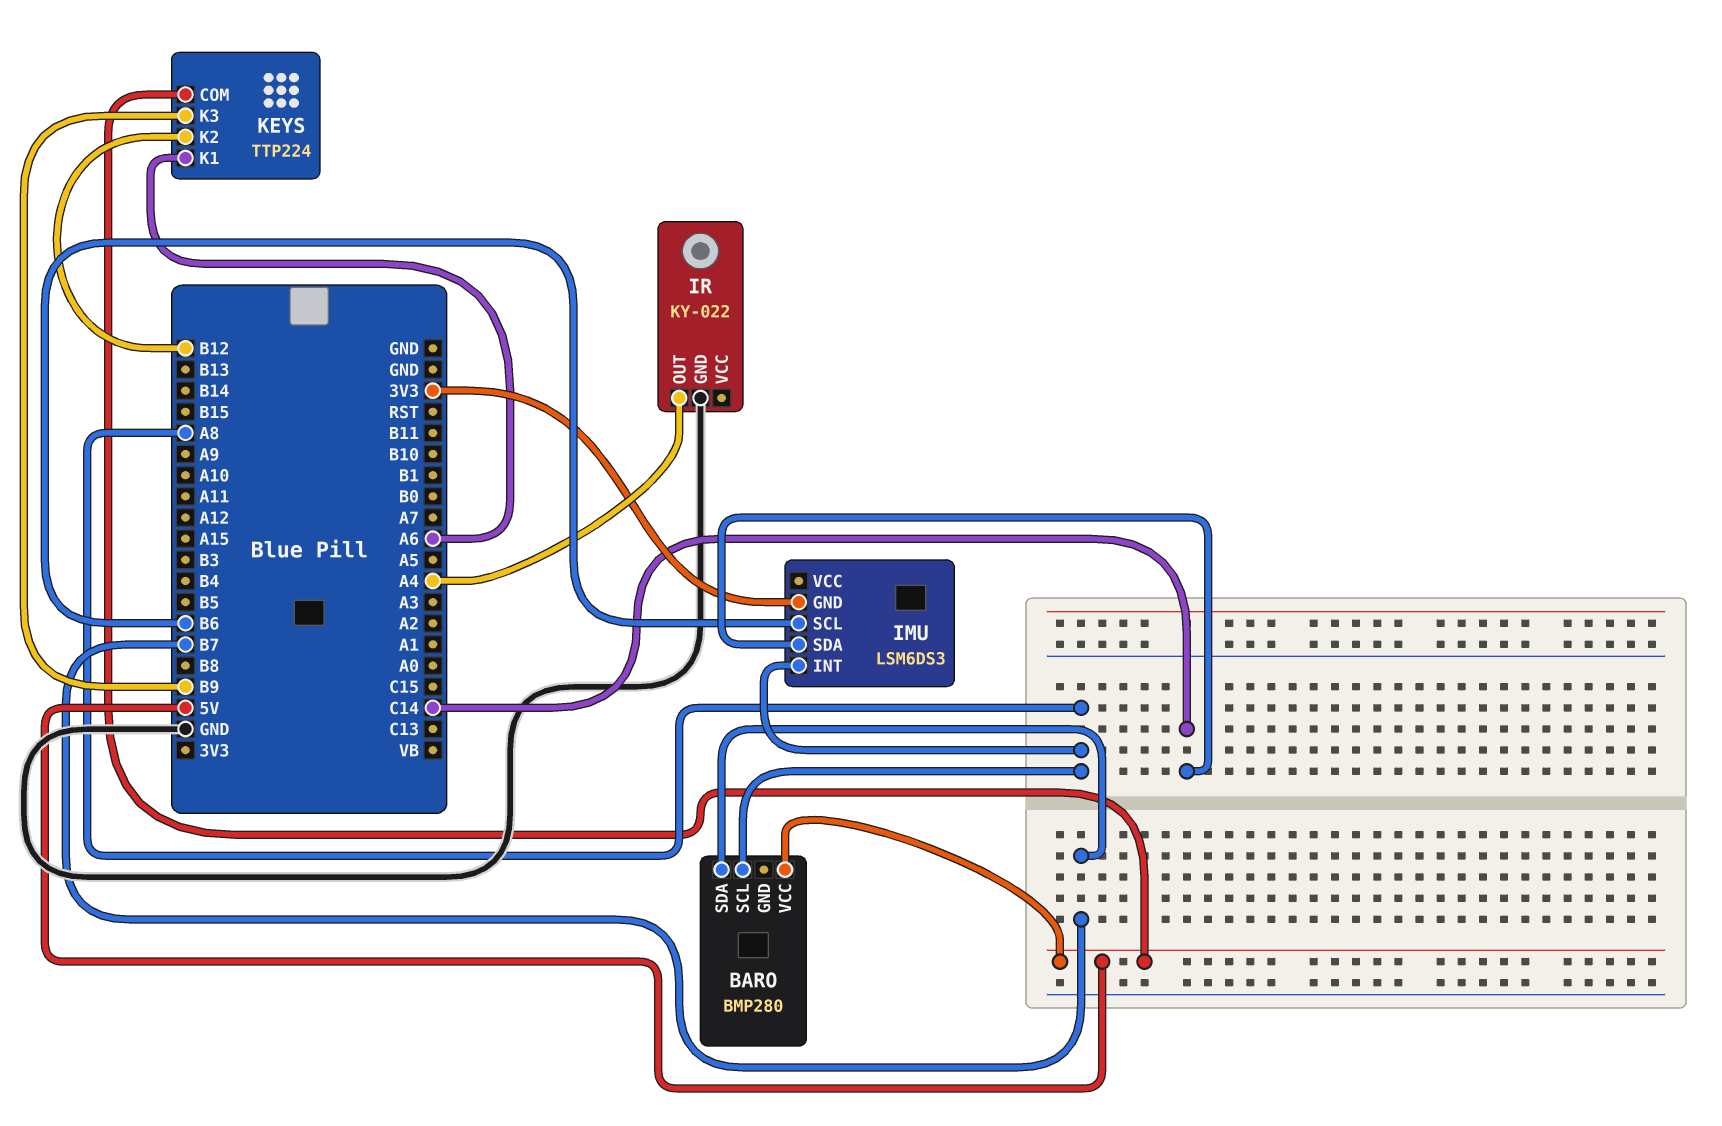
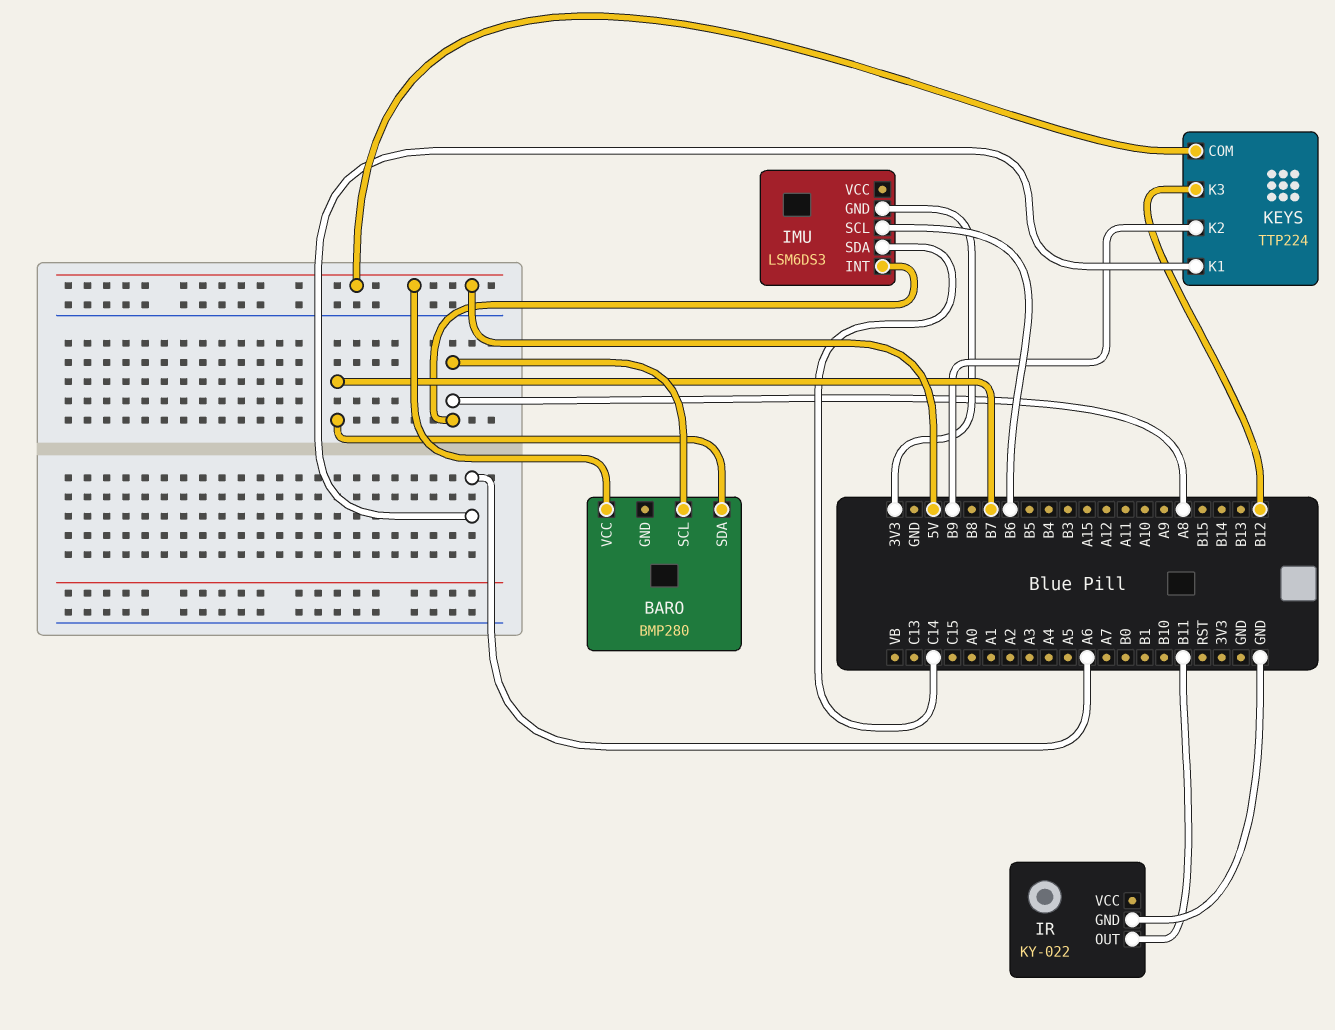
IR pin OUT: A4 -> B11
KEYS pin K2: B12 -> B9
KEYS pin K3: B9 -> B12

